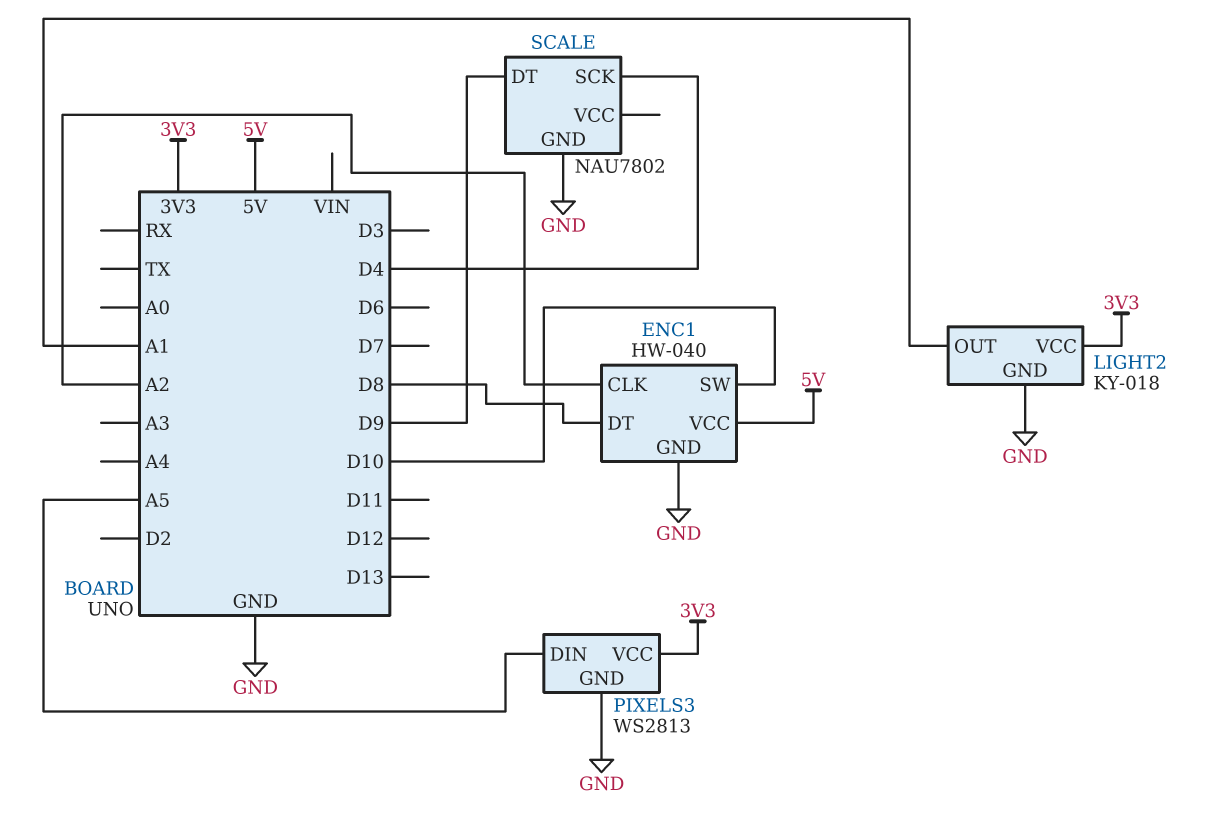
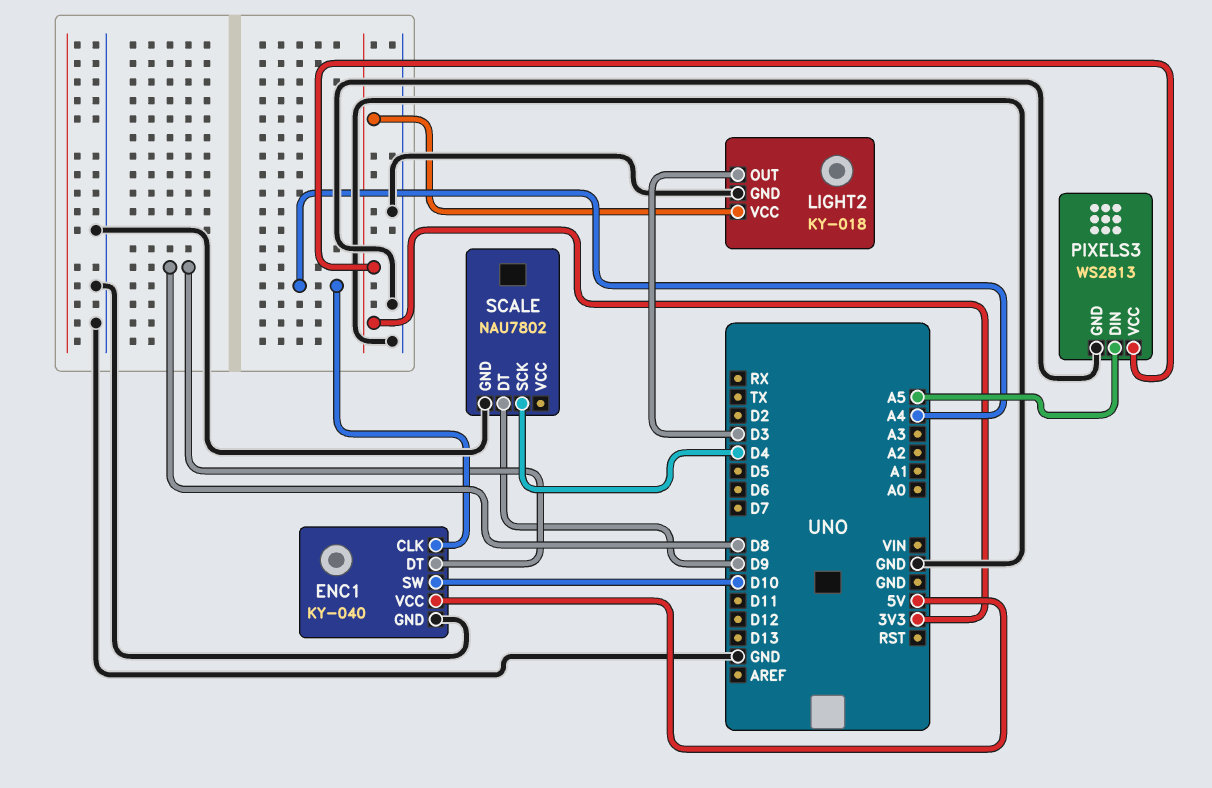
ENC1: HW-040 -> KY-040
ENC1 pin CLK: A2 -> A4
LIGHT2 pin OUT: A1 -> D3

